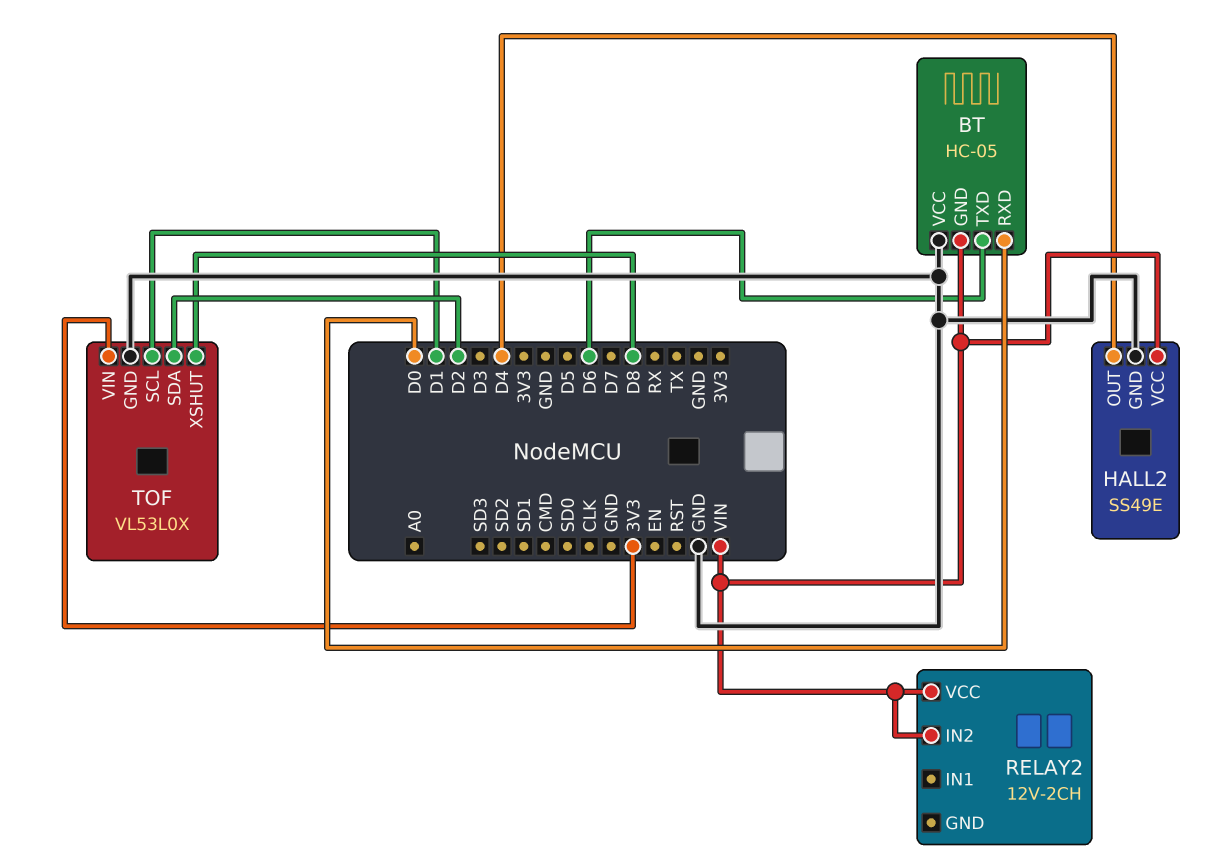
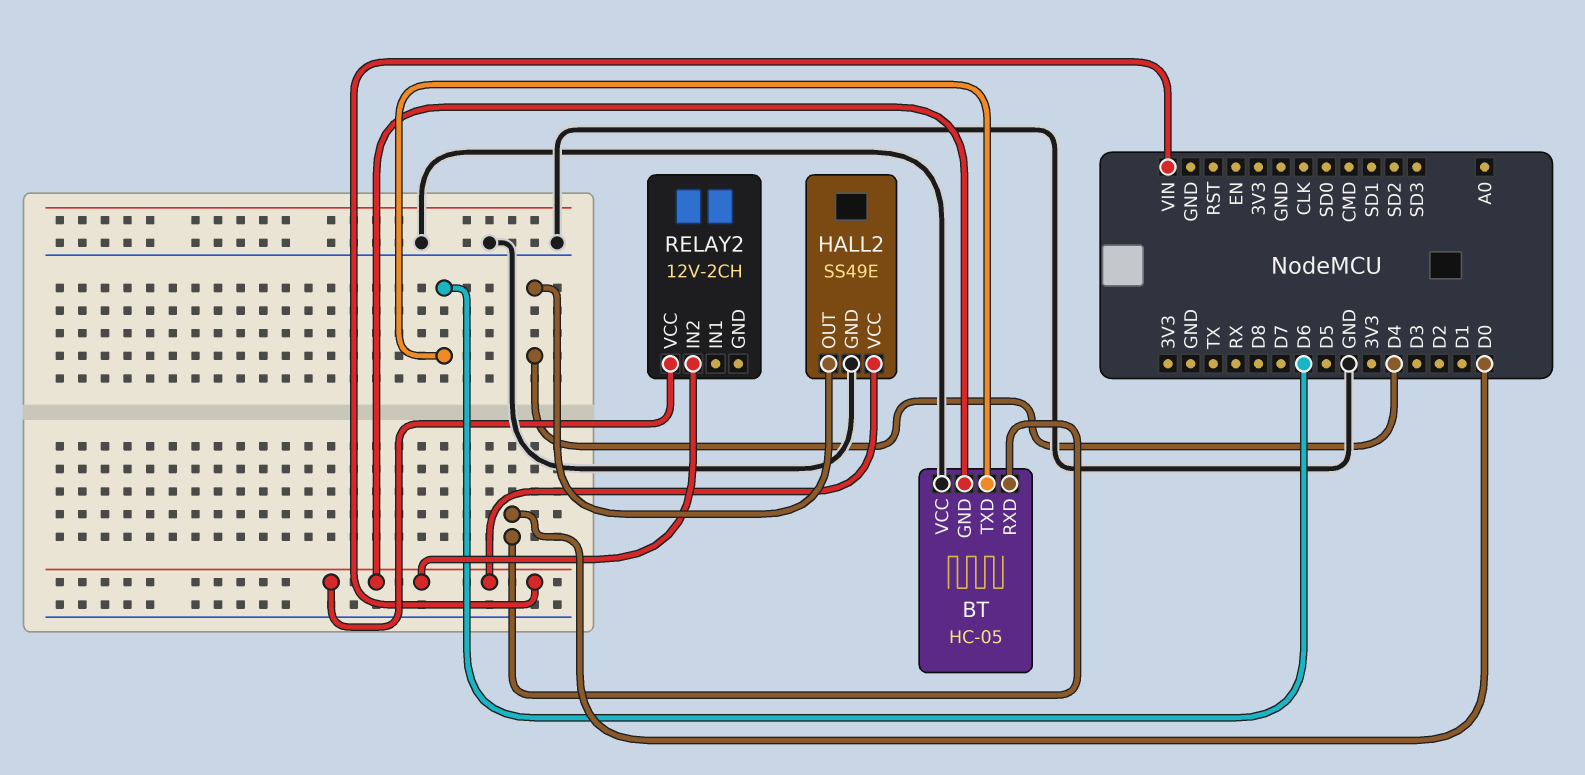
TOF: VL53L0X -> none
TOF pin GND: GND -> none
TOF pin SCL: D1 -> none
TOF pin SDA: D2 -> none
TOF pin VIN: 3V3 -> none
TOF pin XSHUT: D8 -> none

